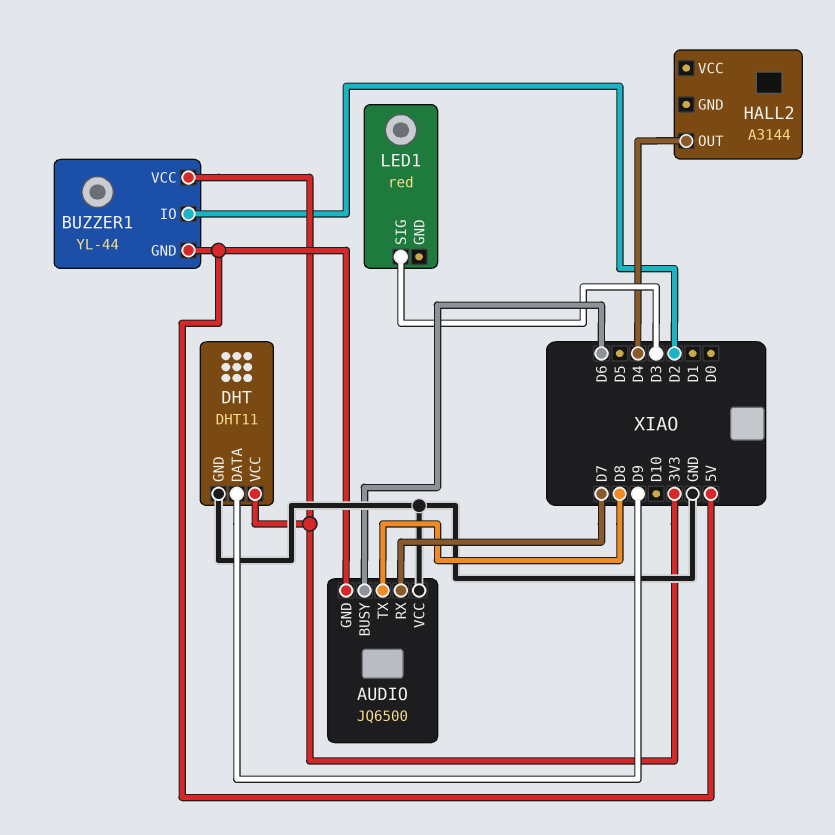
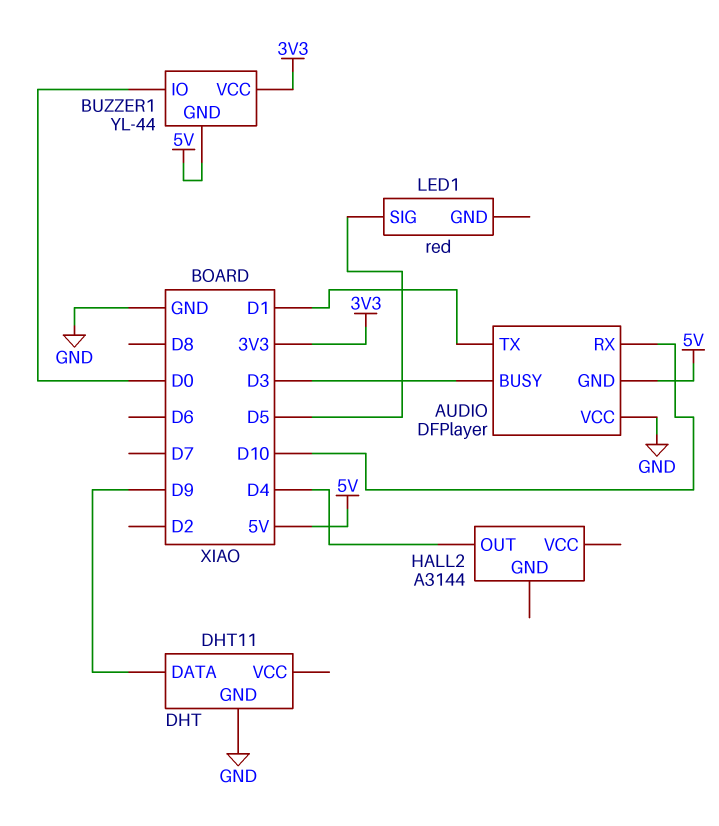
AUDIO: JQ6500 -> DFPlayer
AUDIO pin BUSY: D6 -> D3
AUDIO pin RX: D7 -> D10
AUDIO pin TX: D8 -> D1
BUZZER1 pin IO: D2 -> D0
DHT pin VCC: 3V3 -> none
LED1 pin SIG: D3 -> D5

